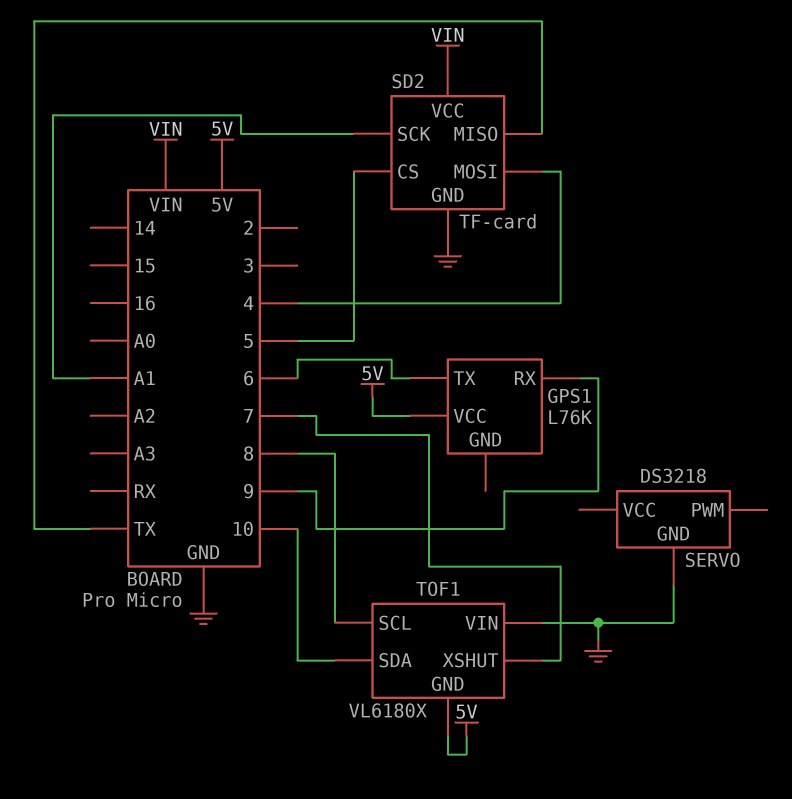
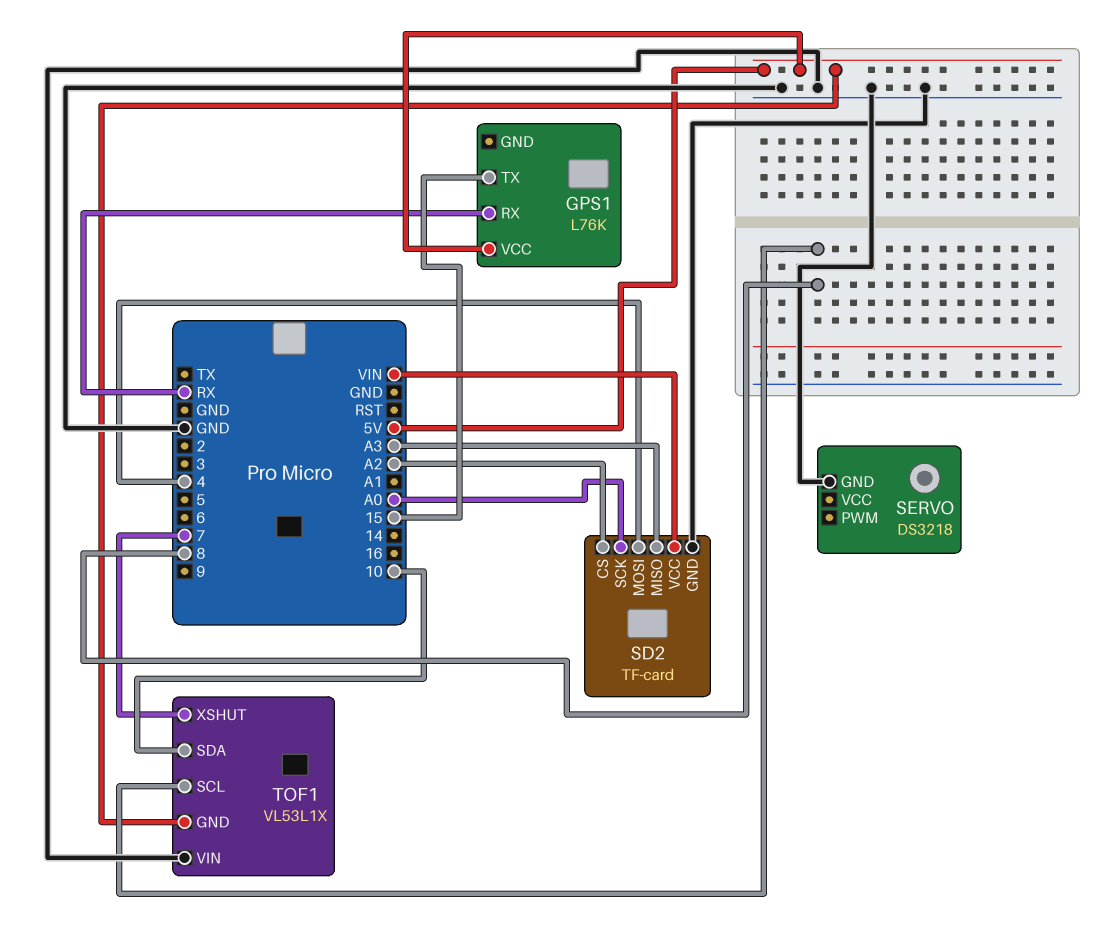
GPS1 pin RX: 9 -> RX
GPS1 pin TX: 6 -> 15
SD2 pin CS: 5 -> A2
SD2 pin MISO: TX -> A3
SD2 pin SCK: A1 -> A0
TOF1: VL6180X -> VL53L1X

